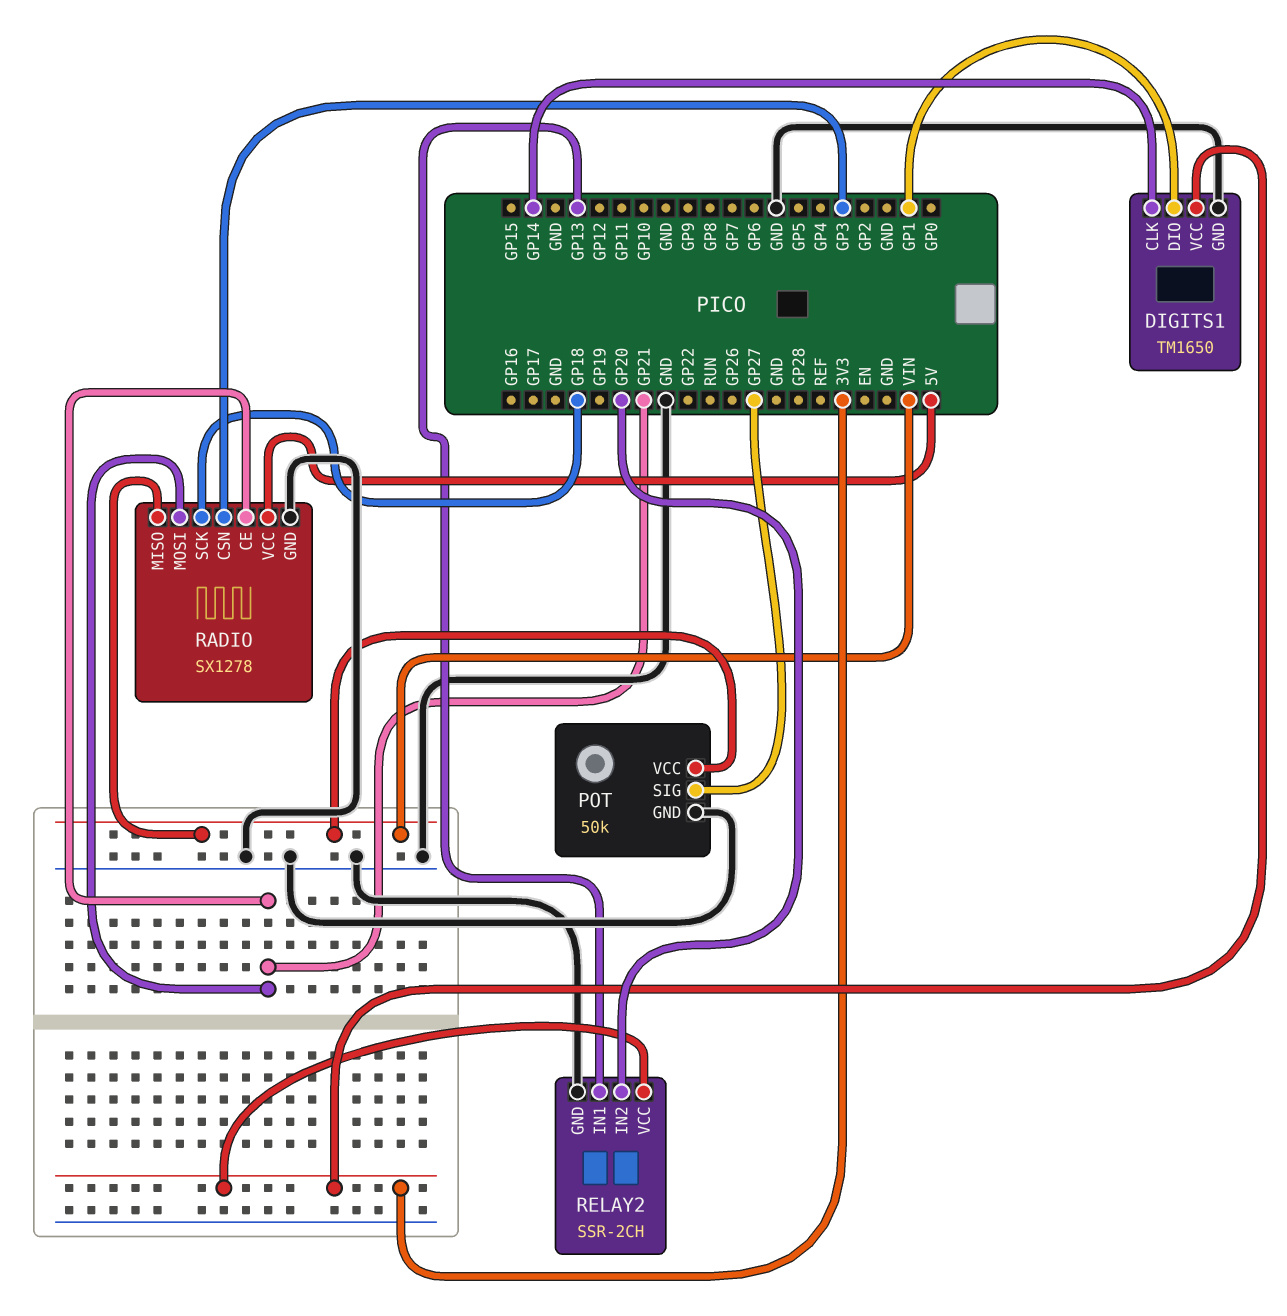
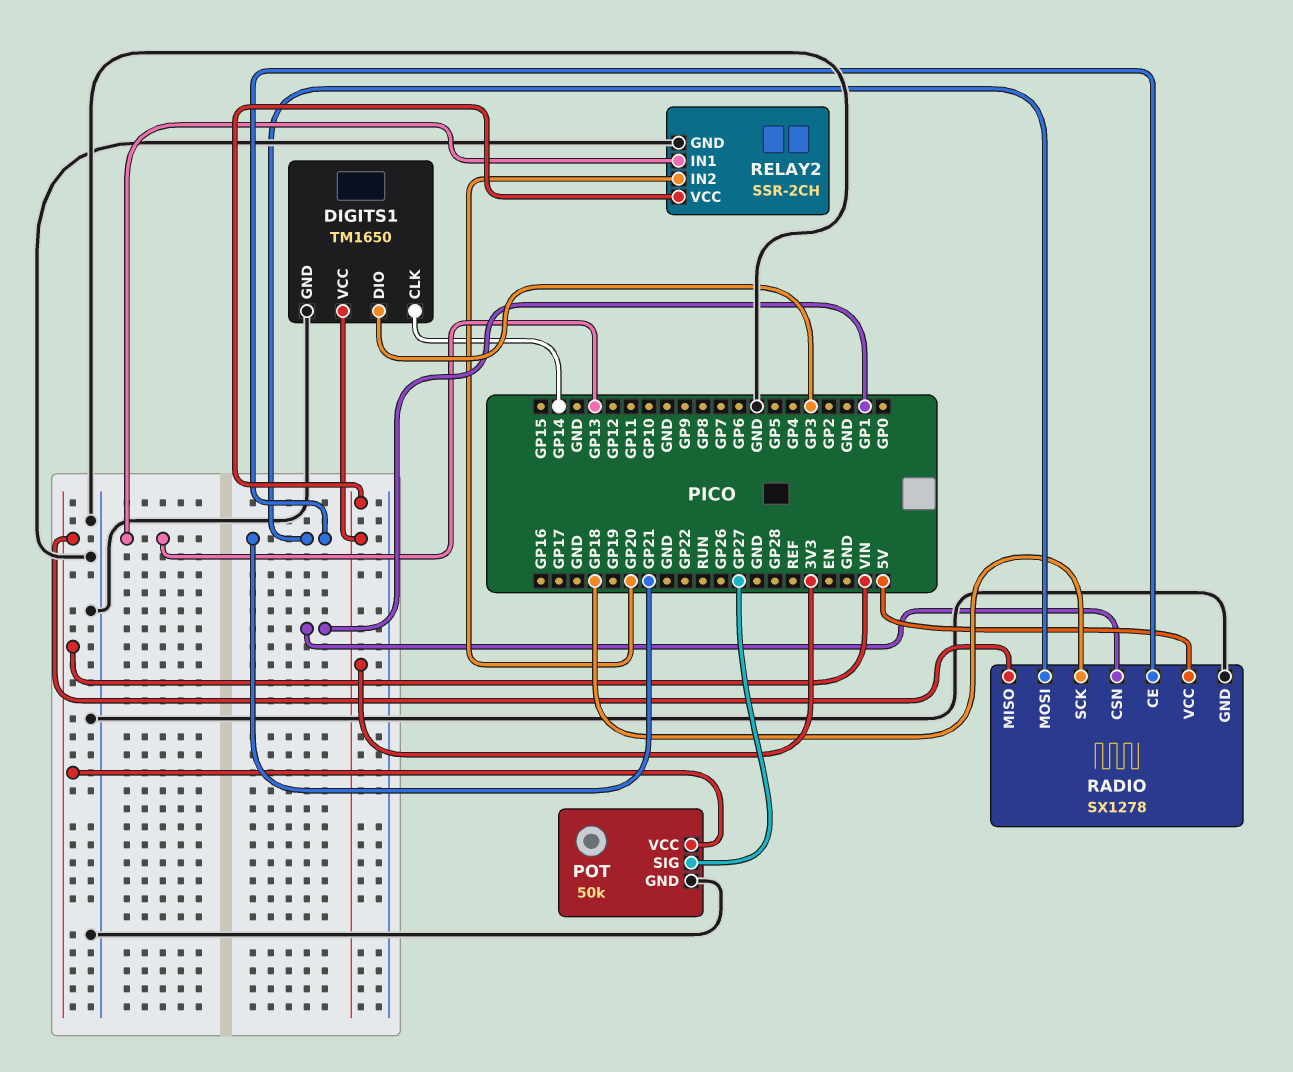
DIGITS1 pin DIO: GP1 -> GP3
RADIO pin CSN: GP3 -> GP1

